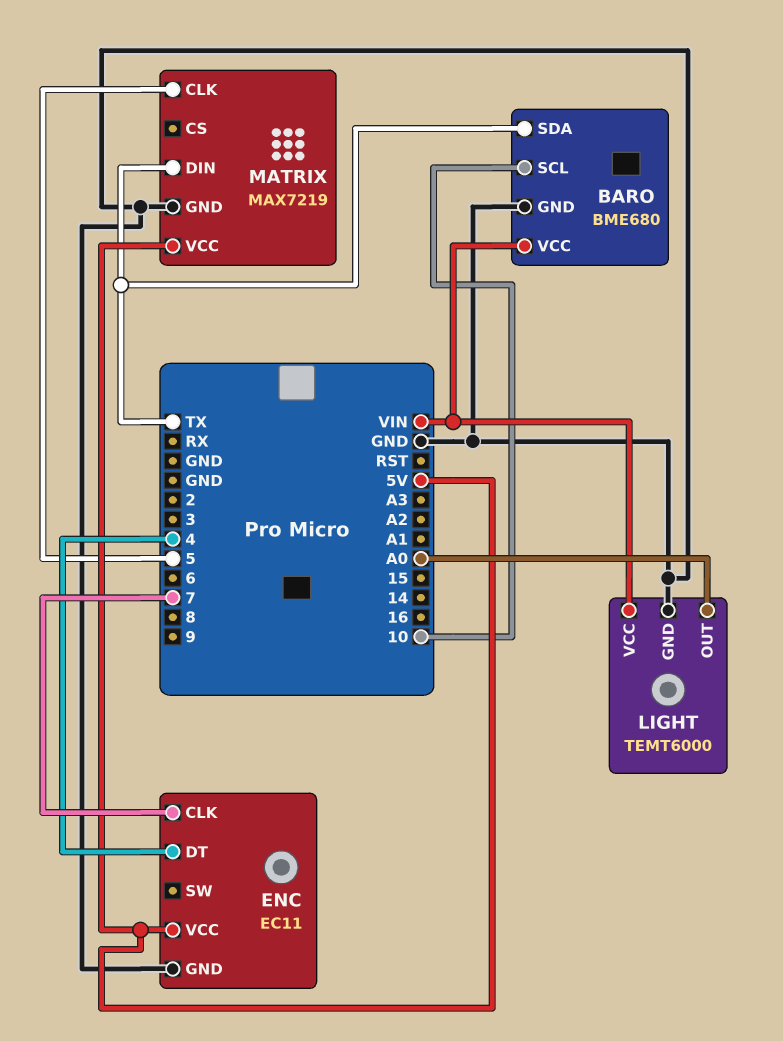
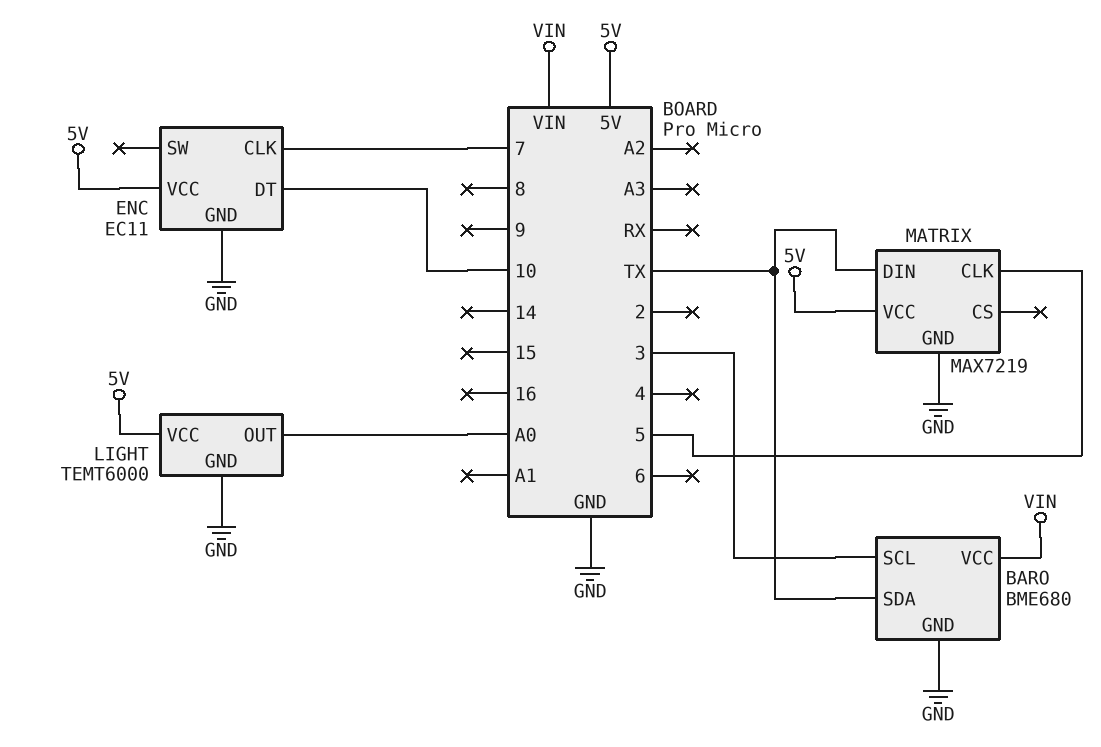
BARO pin SCL: 10 -> 3
ENC pin DT: 4 -> 10
LIGHT pin VCC: VIN -> 5V

